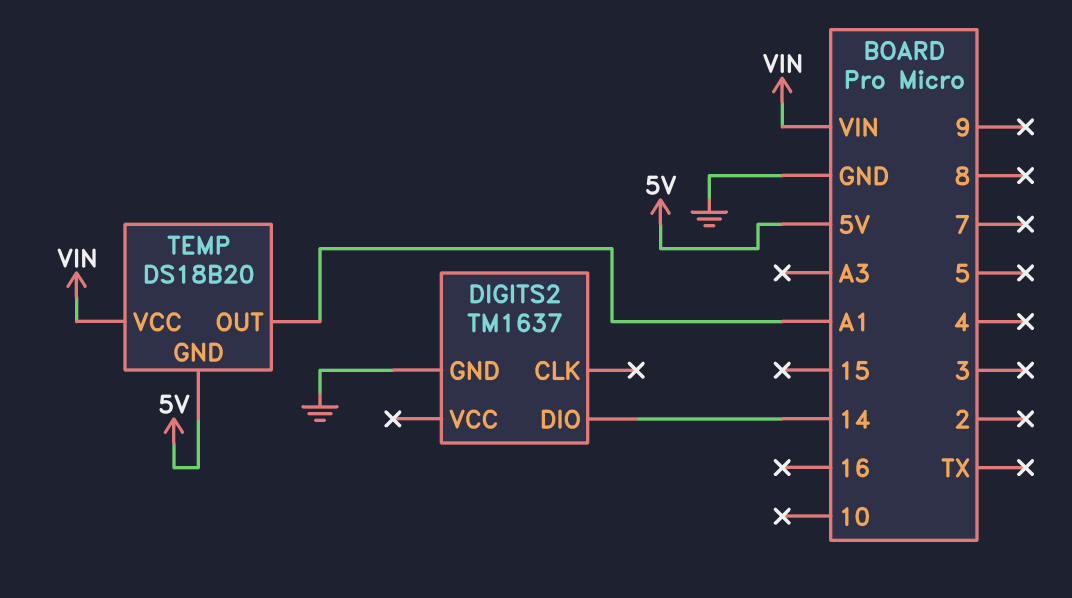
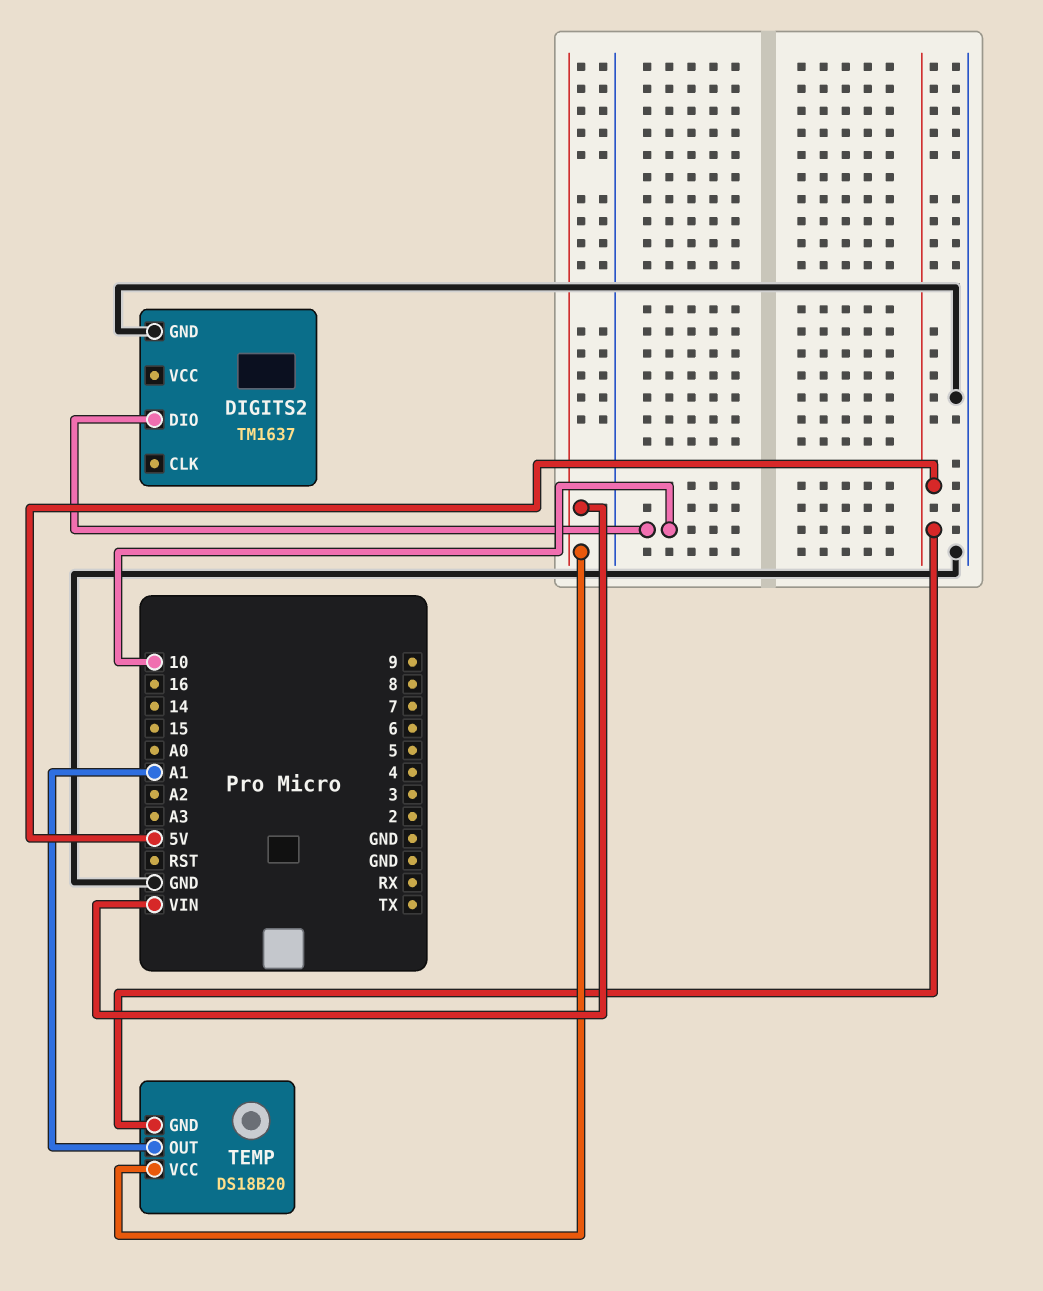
DIGITS2 pin DIO: 14 -> 10

